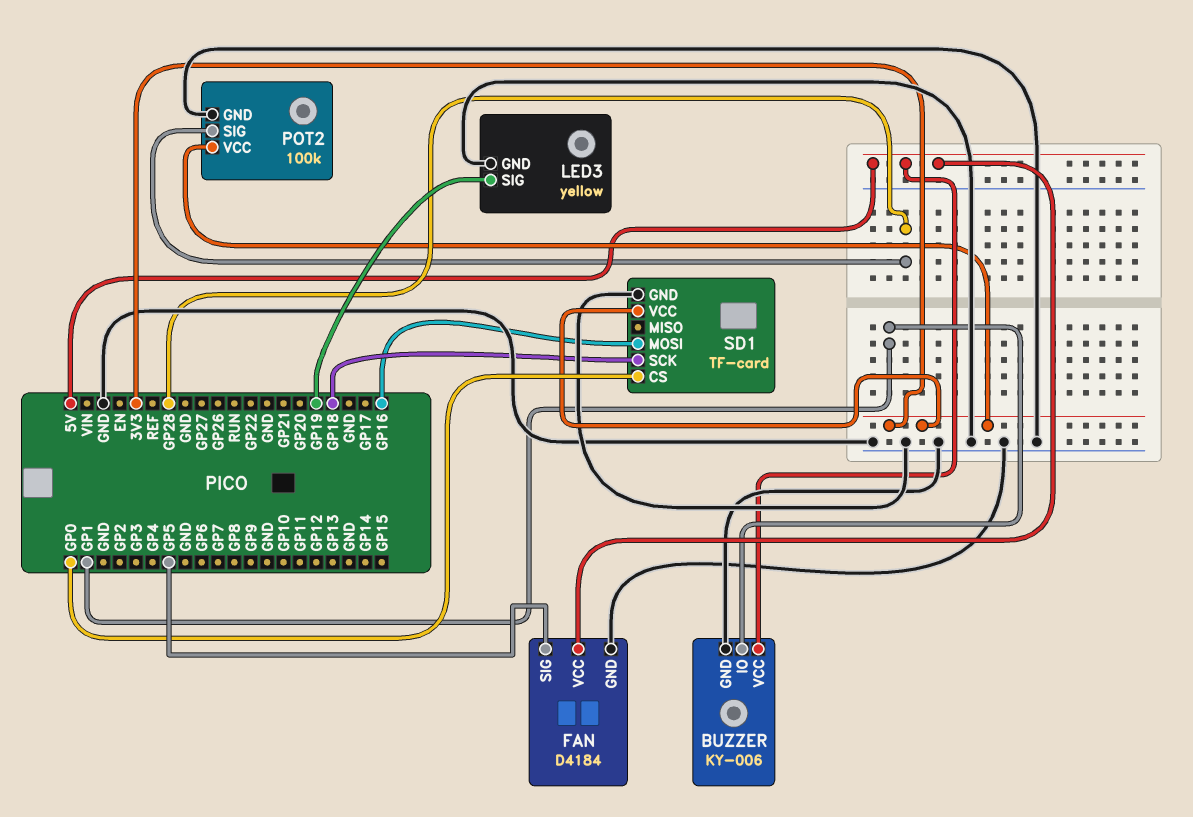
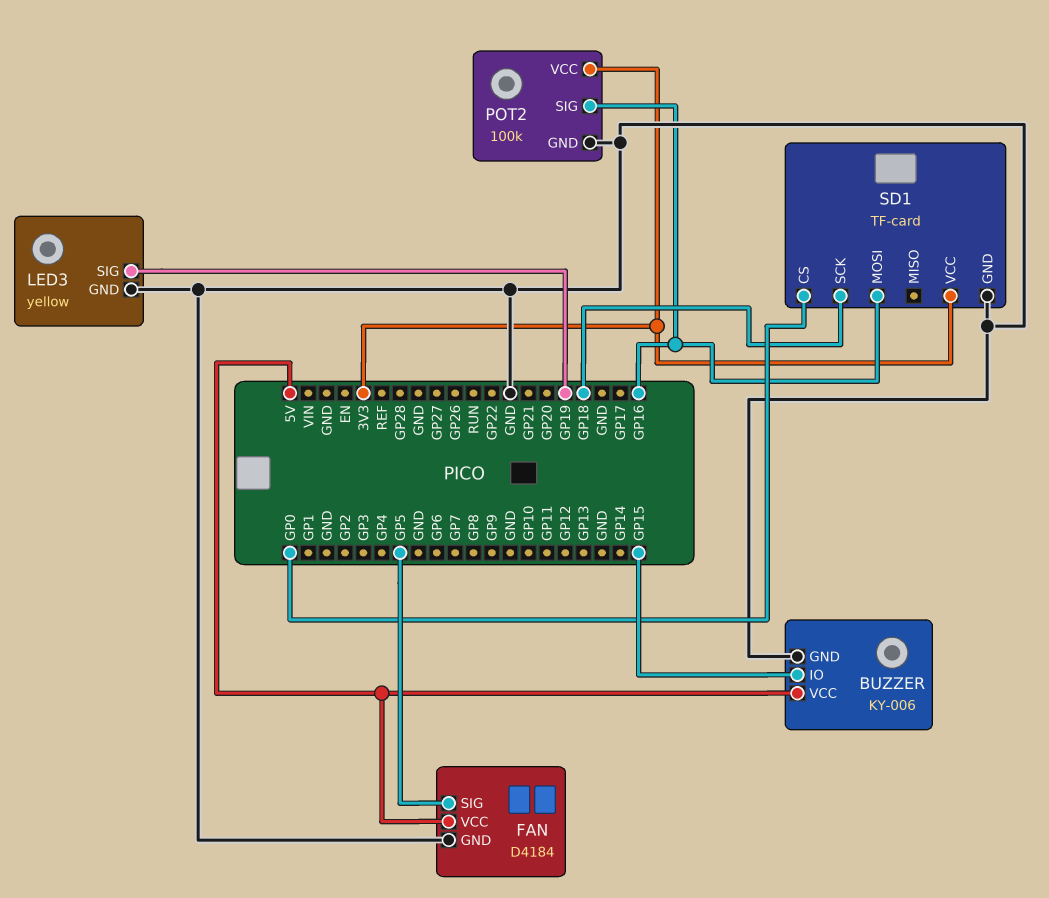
BUZZER pin IO: GP1 -> GP15
POT2 pin SIG: GP28 -> GP16

